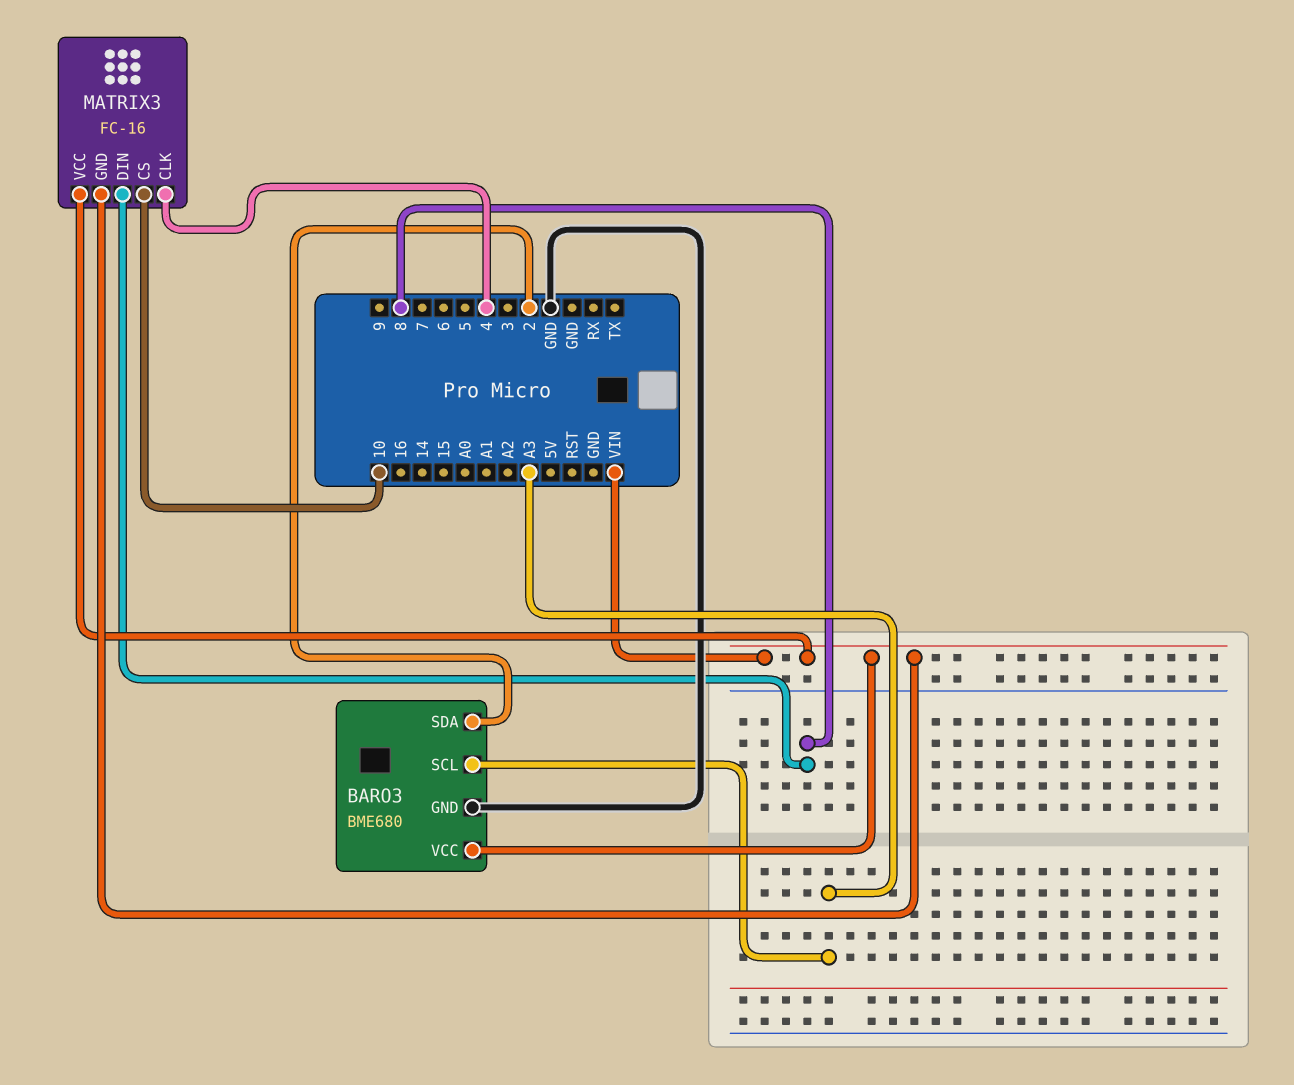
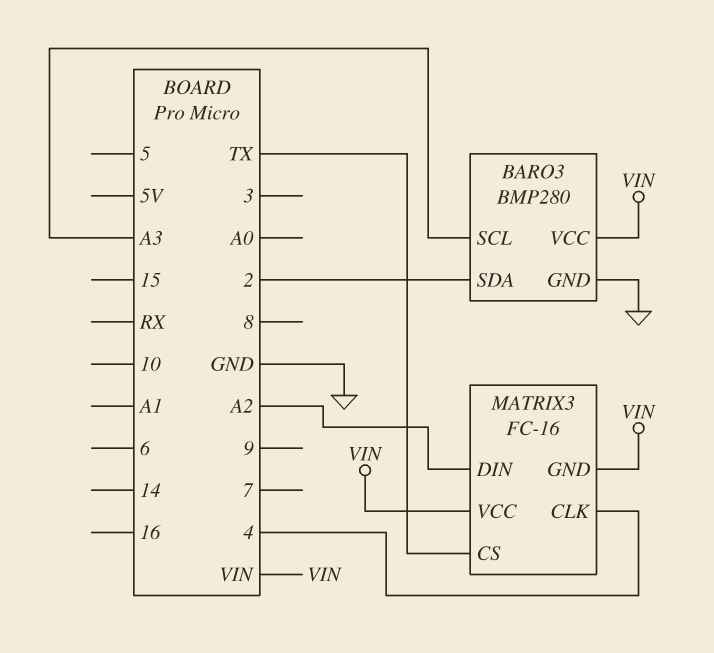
BARO3: BME680 -> BMP280
MATRIX3 pin CS: 10 -> TX
MATRIX3 pin DIN: 8 -> A2

